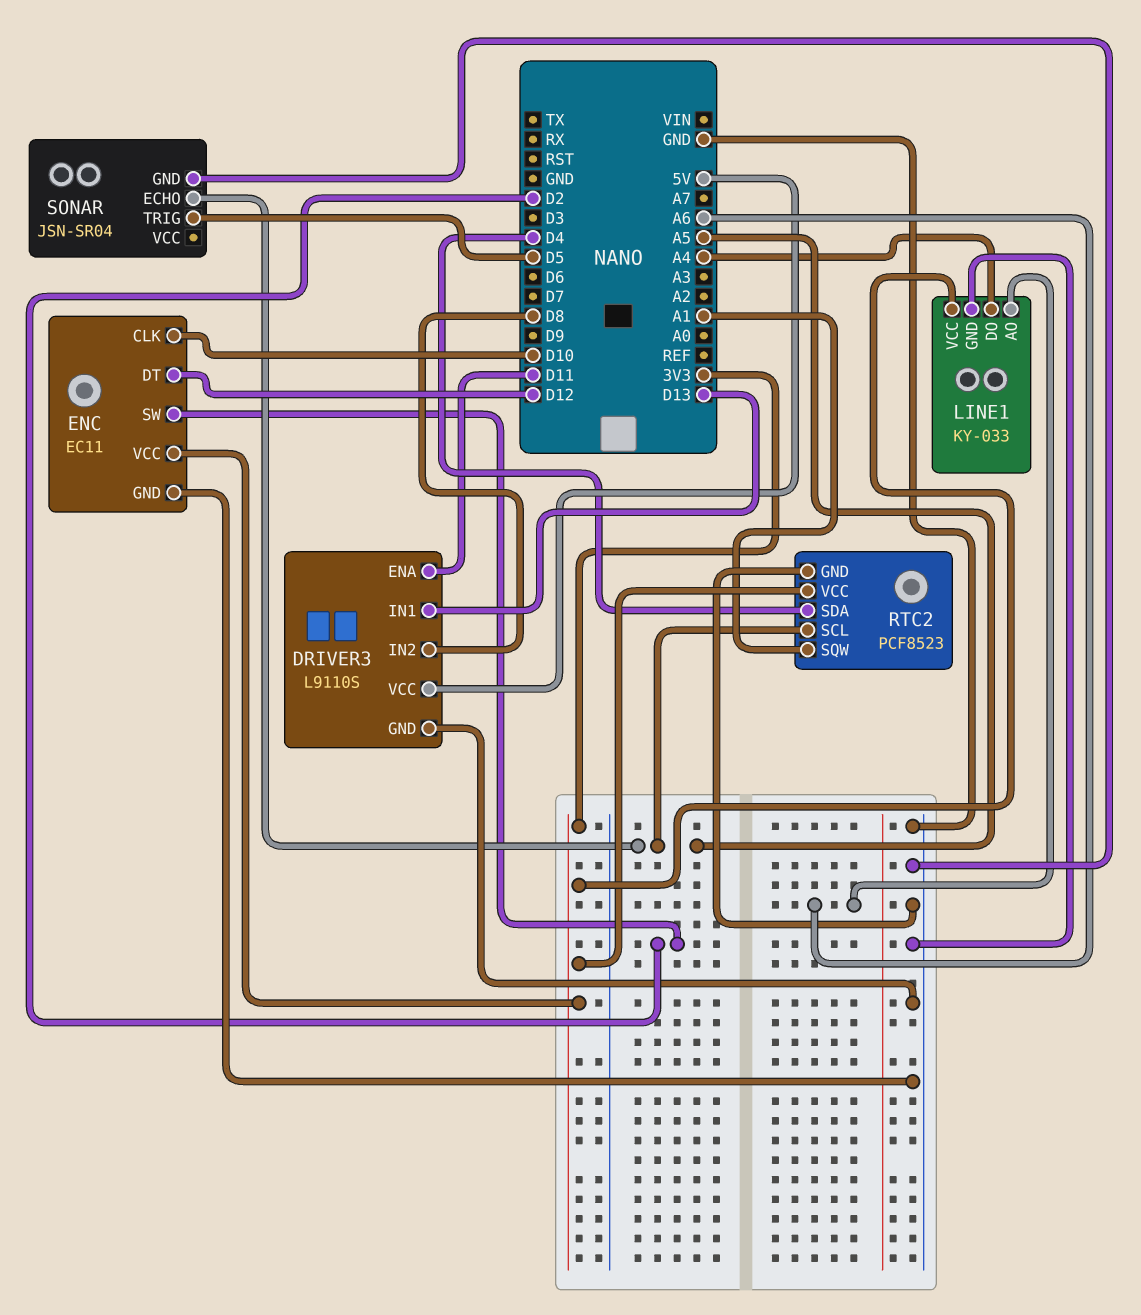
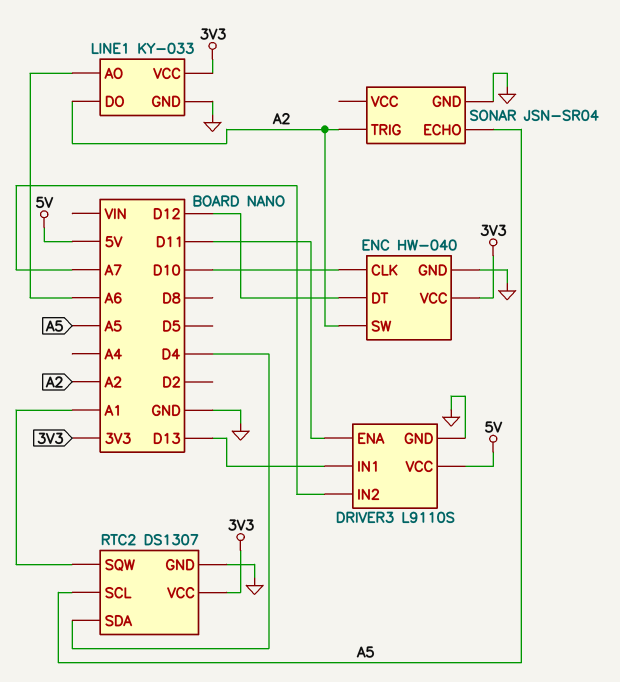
DRIVER3 pin IN2: D8 -> A7
ENC: EC11 -> HW-040
ENC pin SW: D2 -> A2
LINE1 pin DO: A4 -> A2
RTC2: PCF8523 -> DS1307
SONAR pin TRIG: D5 -> A2

